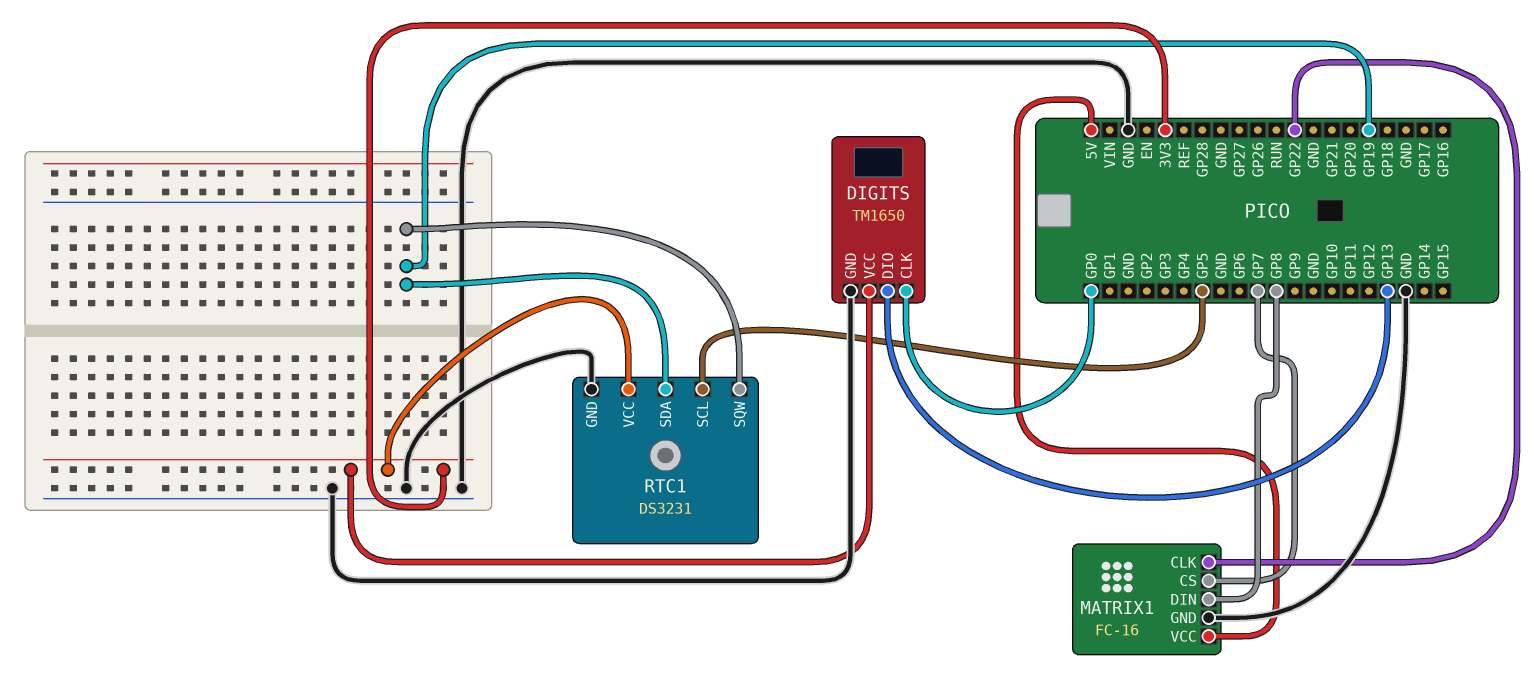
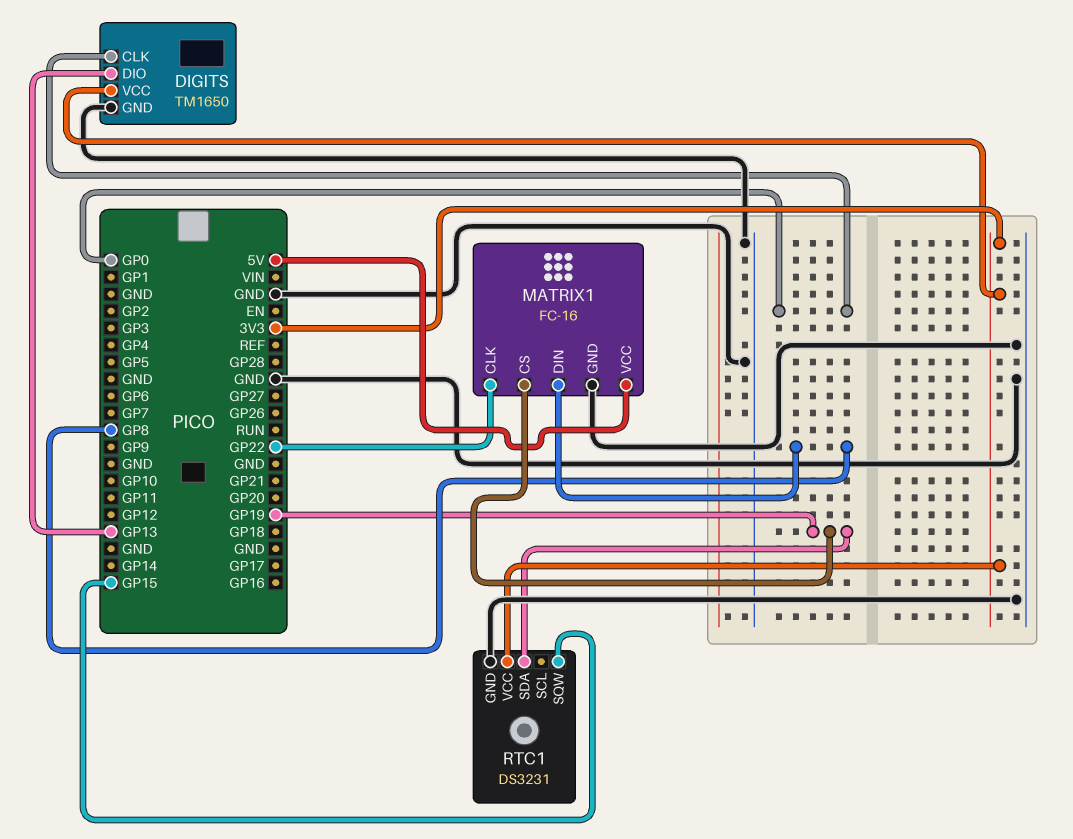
MATRIX1 pin CS: GP7 -> GP19
RTC1 pin SCL: GP5 -> none
RTC1 pin SQW: GP19 -> GP15

